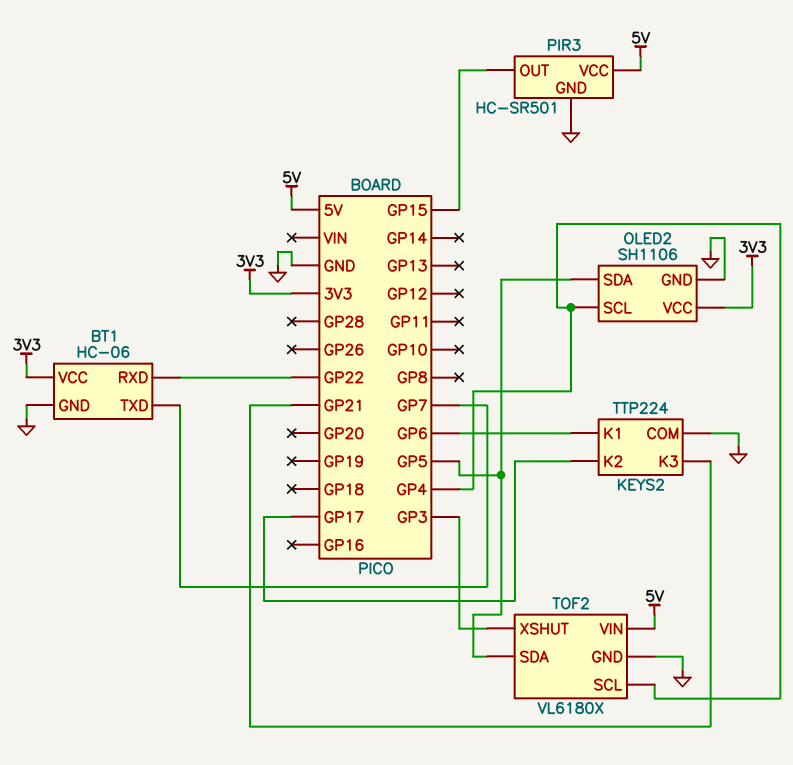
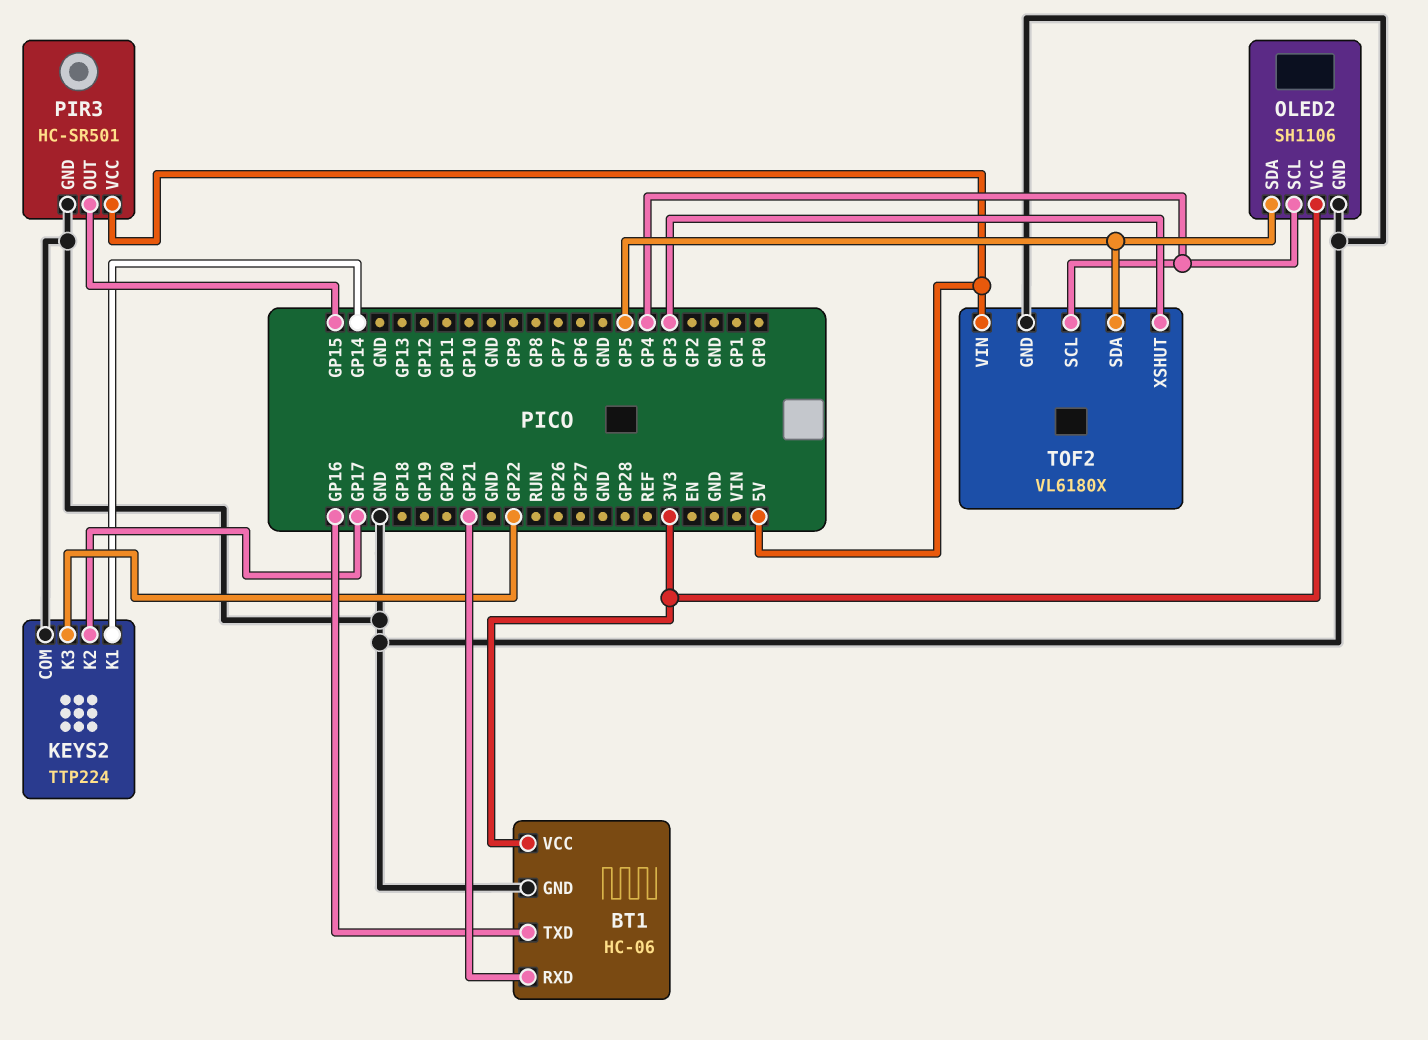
BT1 pin RXD: GP22 -> GP21
BT1 pin TXD: GP7 -> GP16
KEYS2 pin K1: GP6 -> GP14
KEYS2 pin K3: GP21 -> GP22

